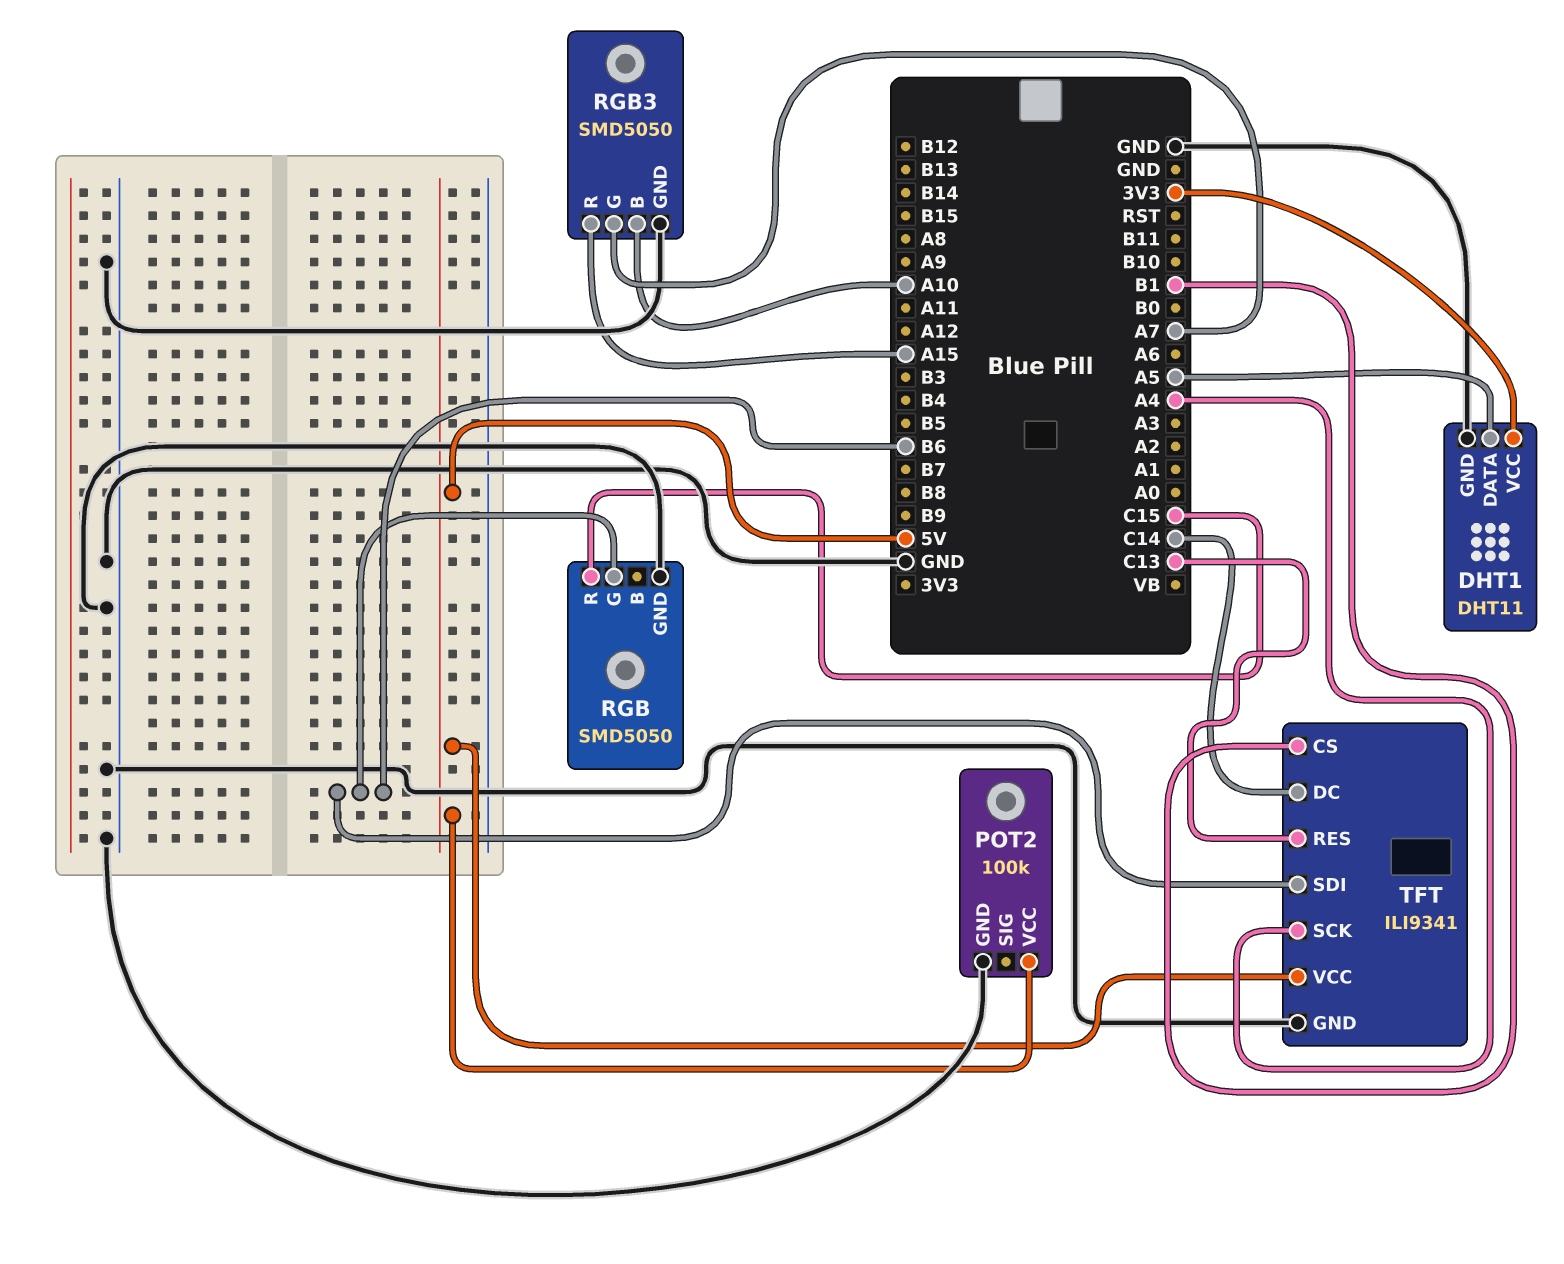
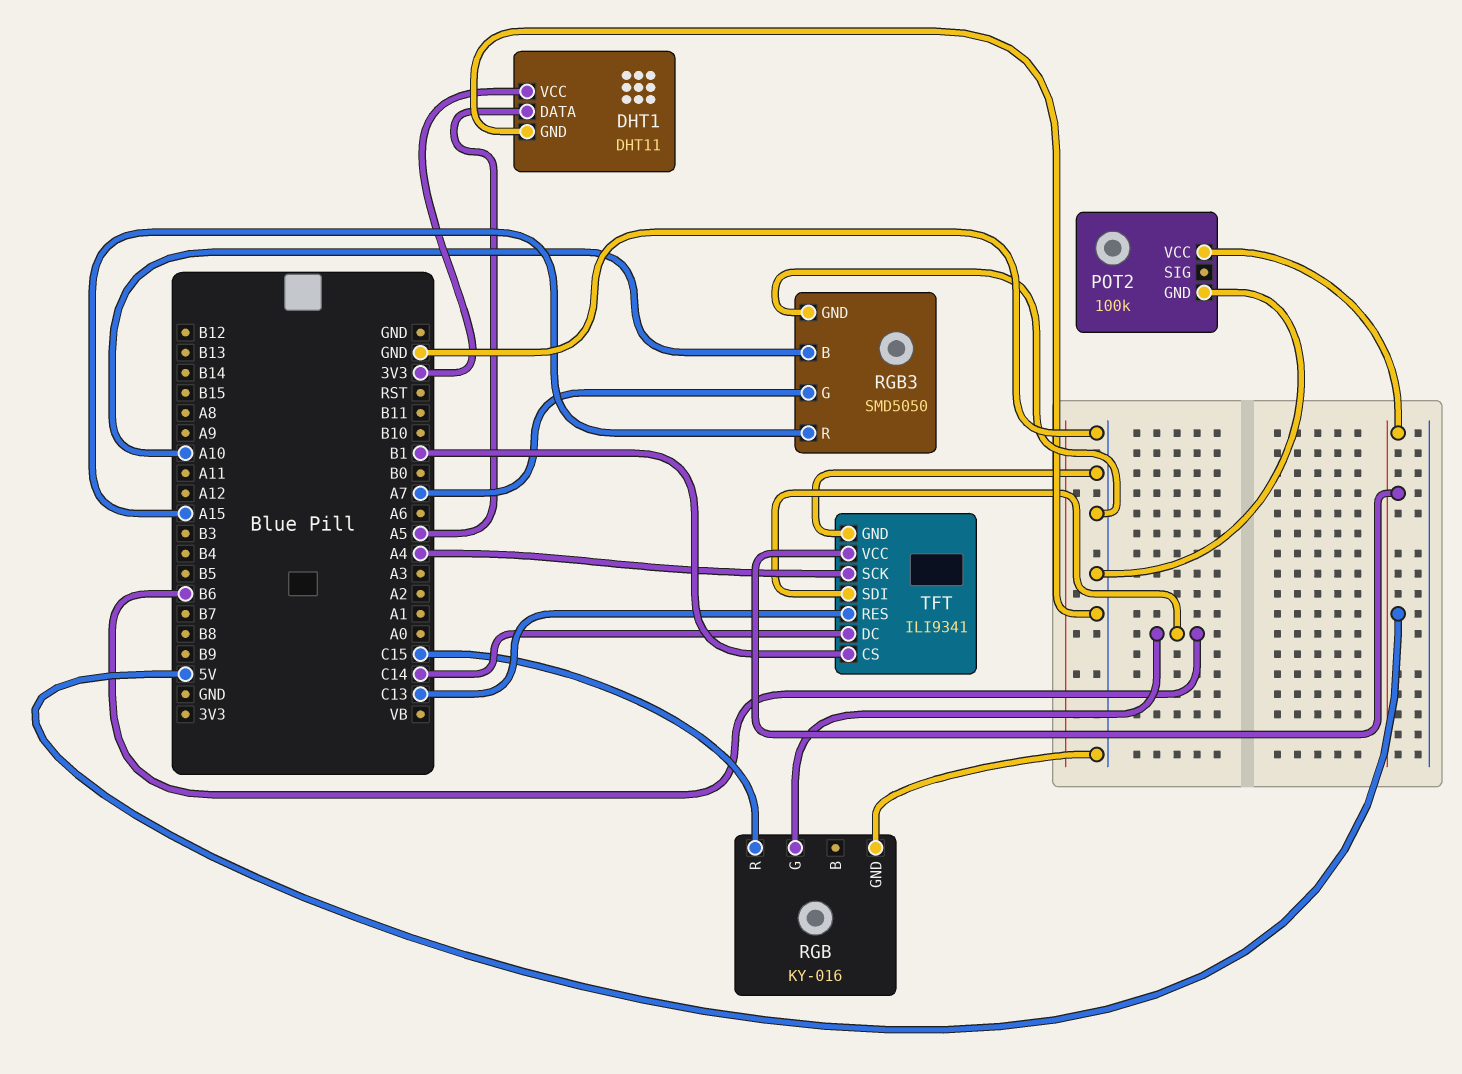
RGB: SMD5050 -> KY-016

